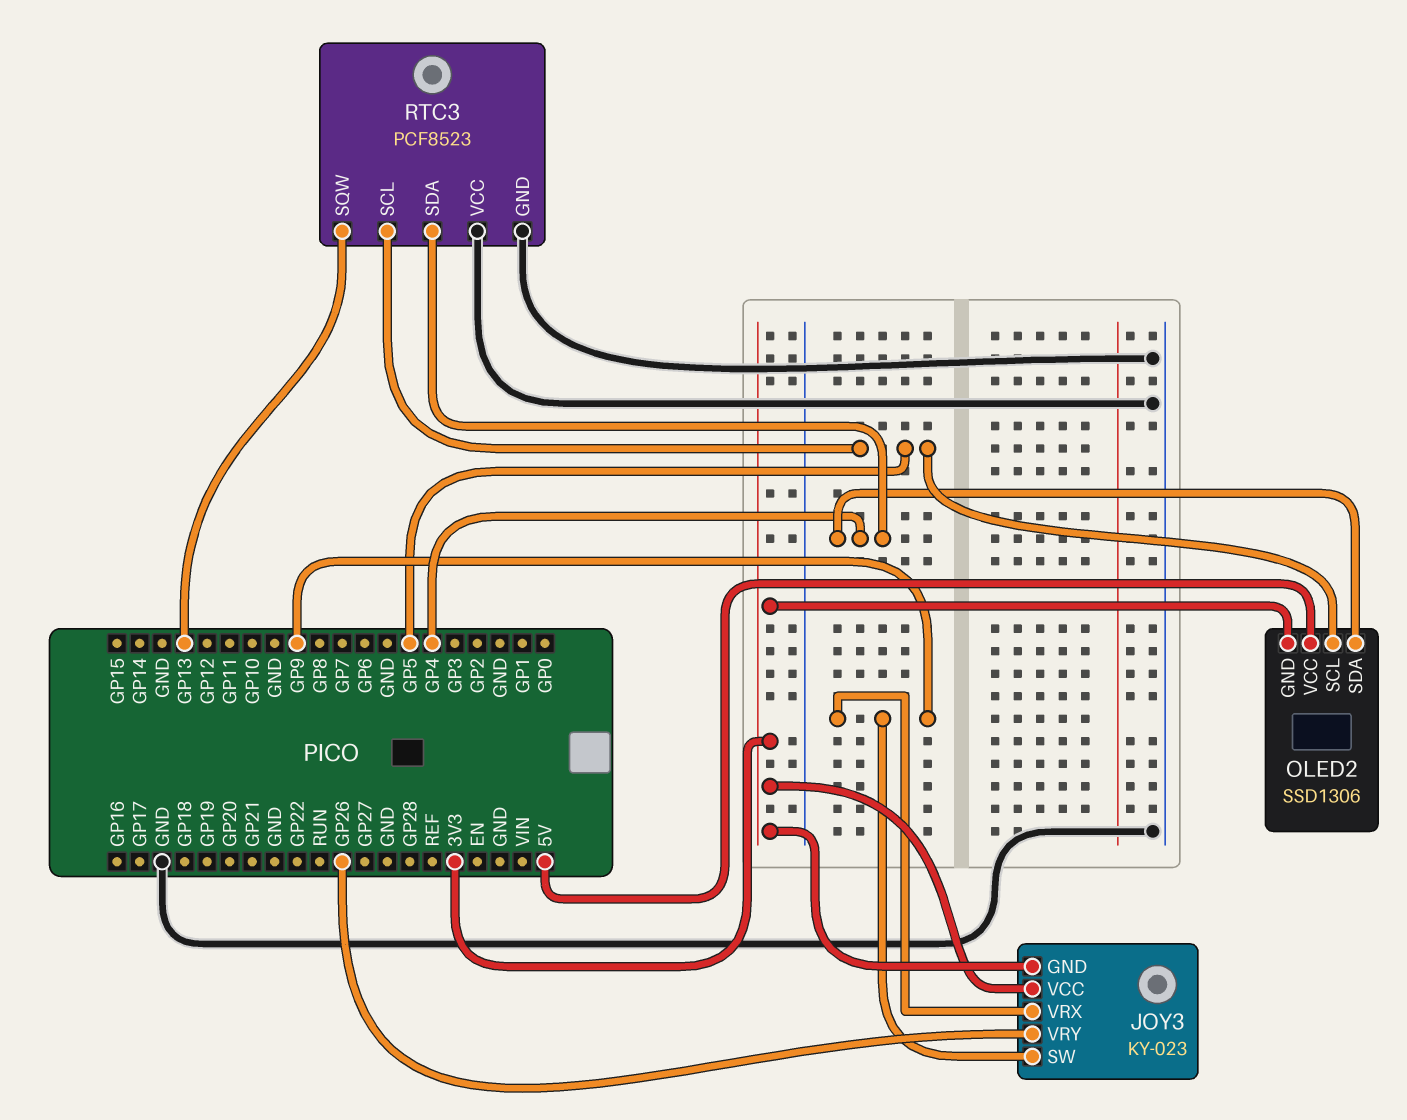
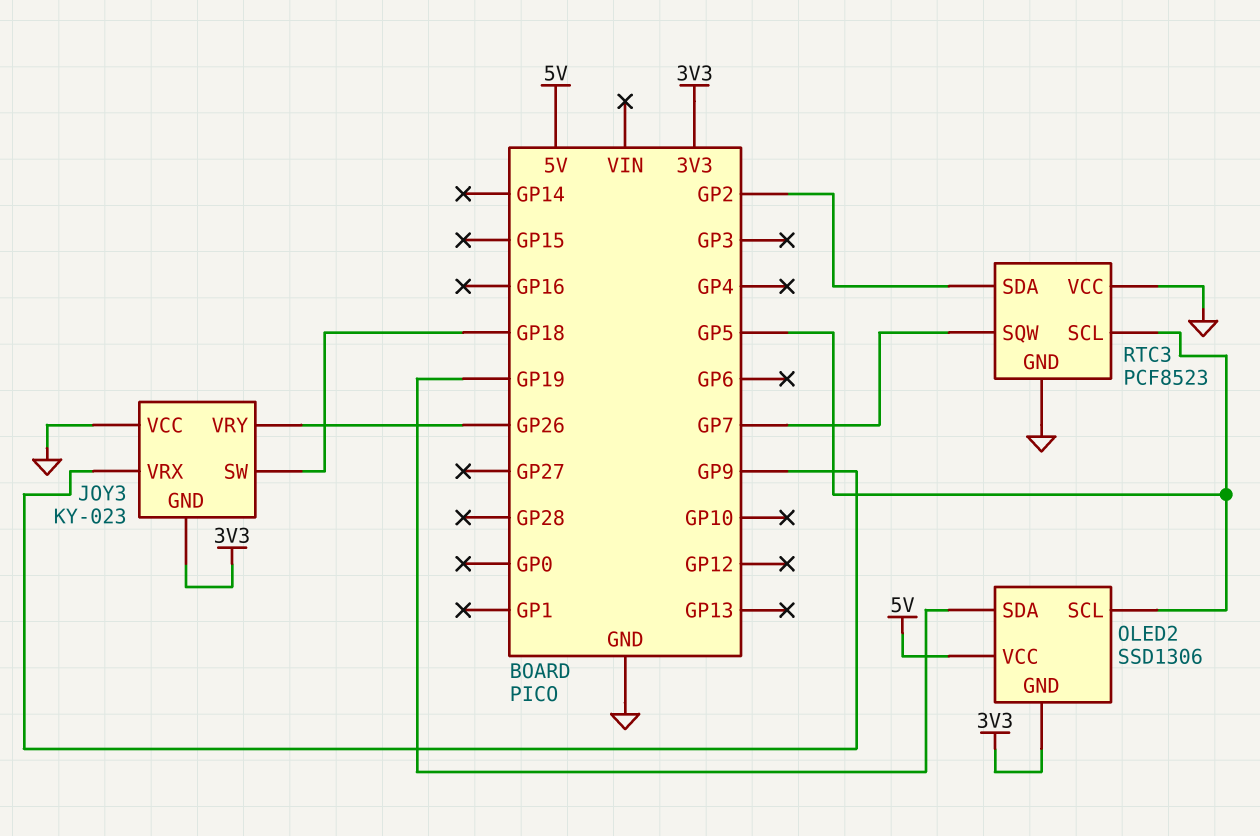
JOY3 pin SW: GP9 -> GP18
JOY3 pin VCC: 3V3 -> GND
OLED2 pin SDA: GP4 -> GP19
RTC3 pin SDA: GP4 -> GP2
RTC3 pin SQW: GP13 -> GP7

